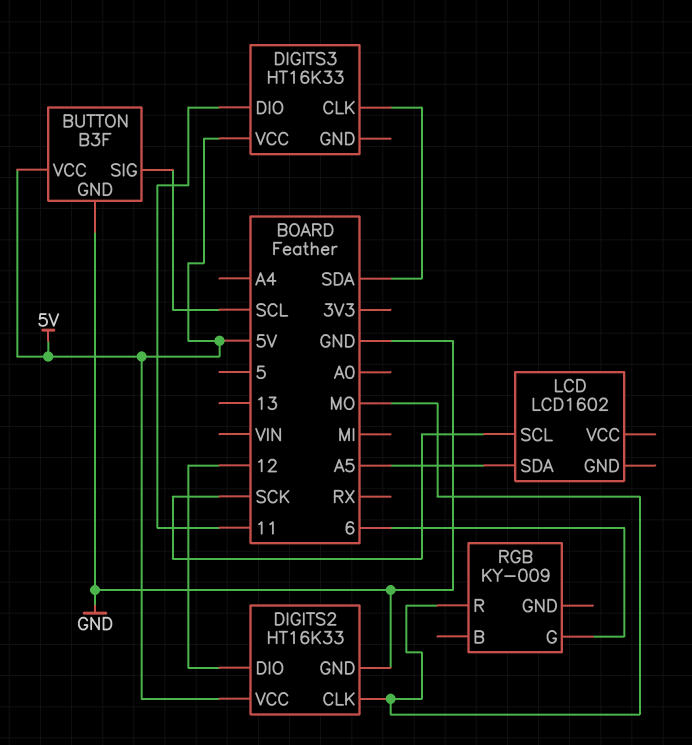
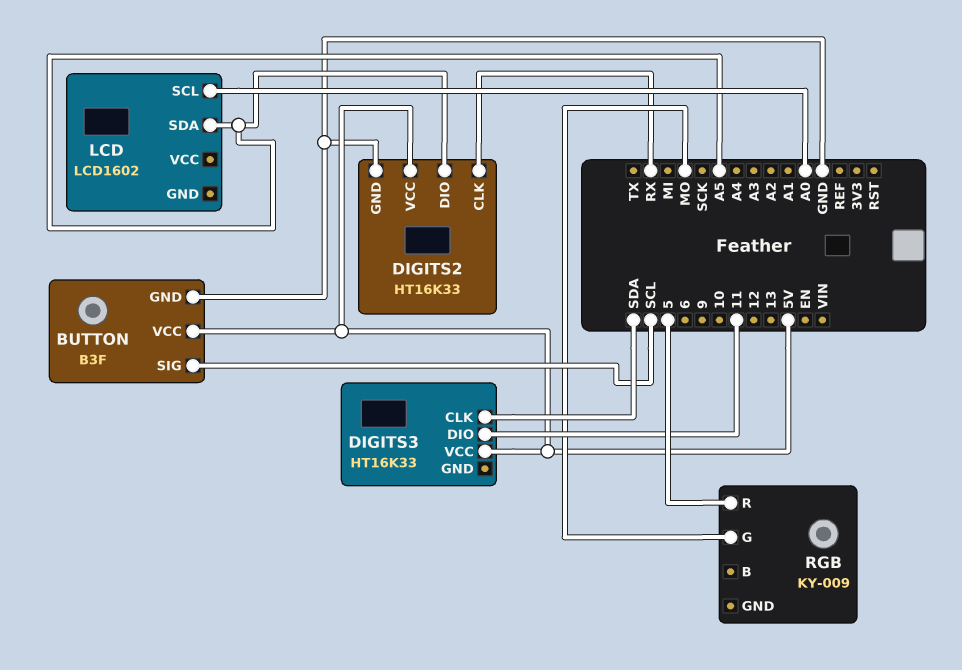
DIGITS2 pin CLK: MO -> RX
DIGITS2 pin DIO: 12 -> A5
LCD pin SCL: SCK -> A0
RGB pin G: 6 -> MO
RGB pin R: MO -> 5

